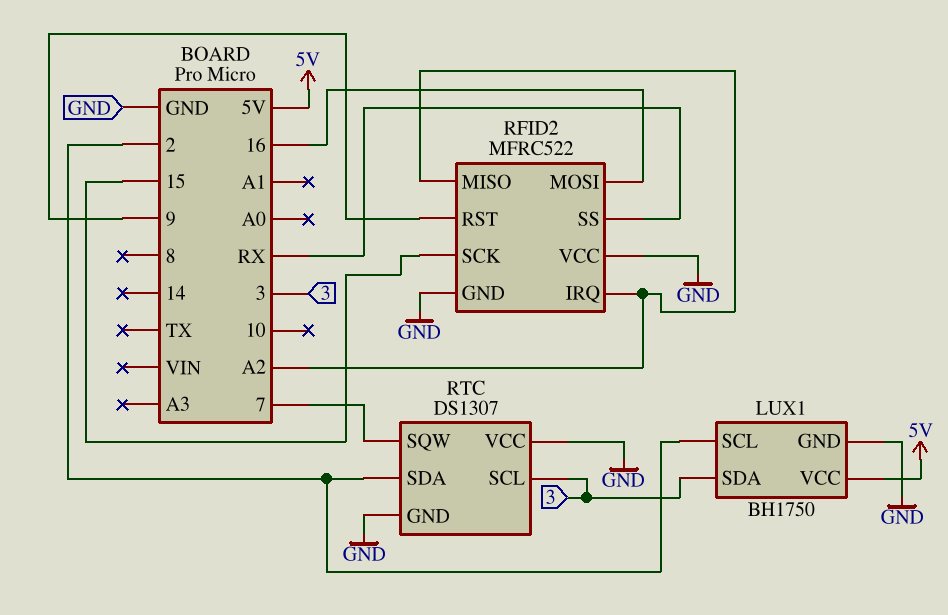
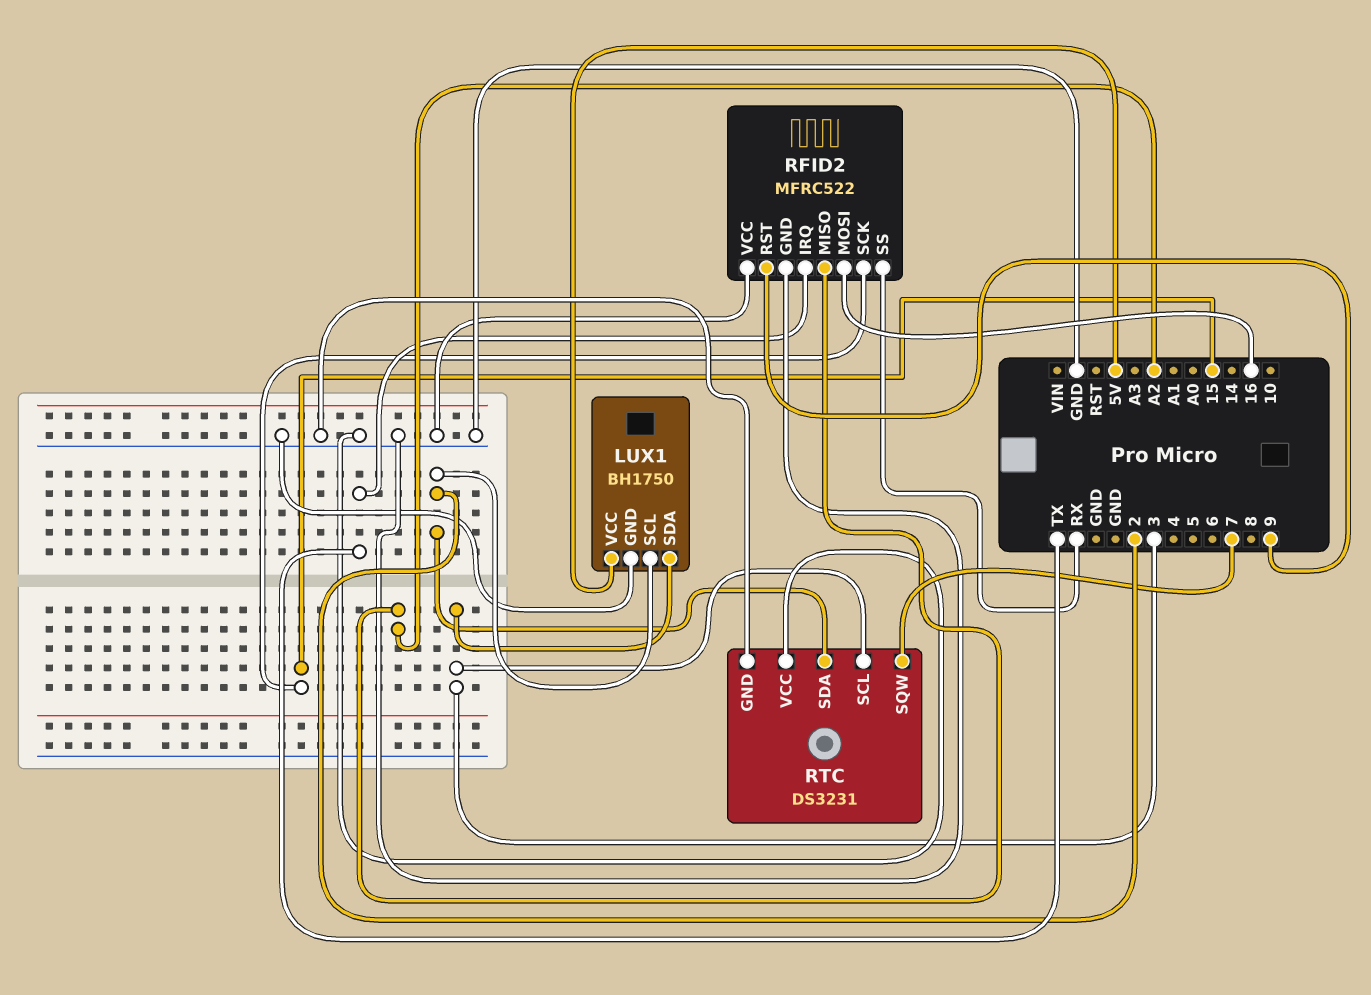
RFID2 pin IRQ: A2 -> TX
RTC: DS1307 -> DS3231

